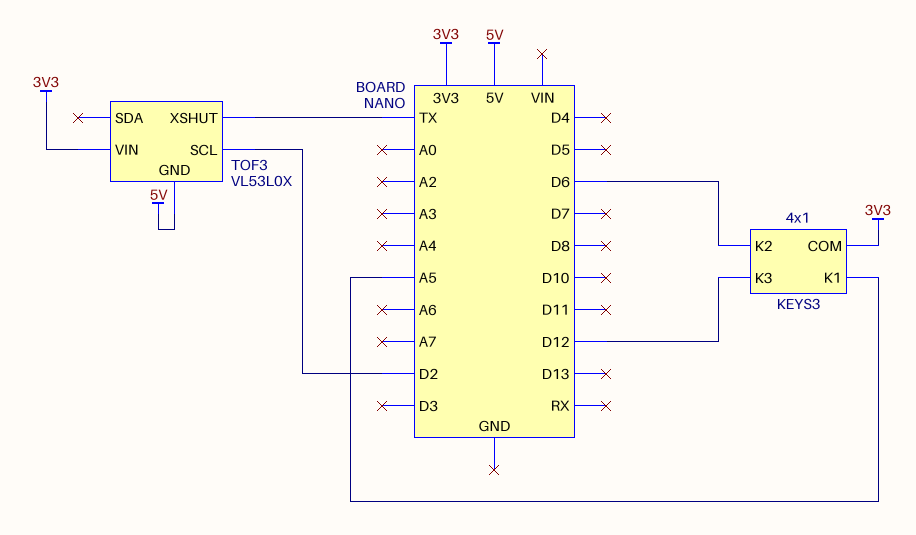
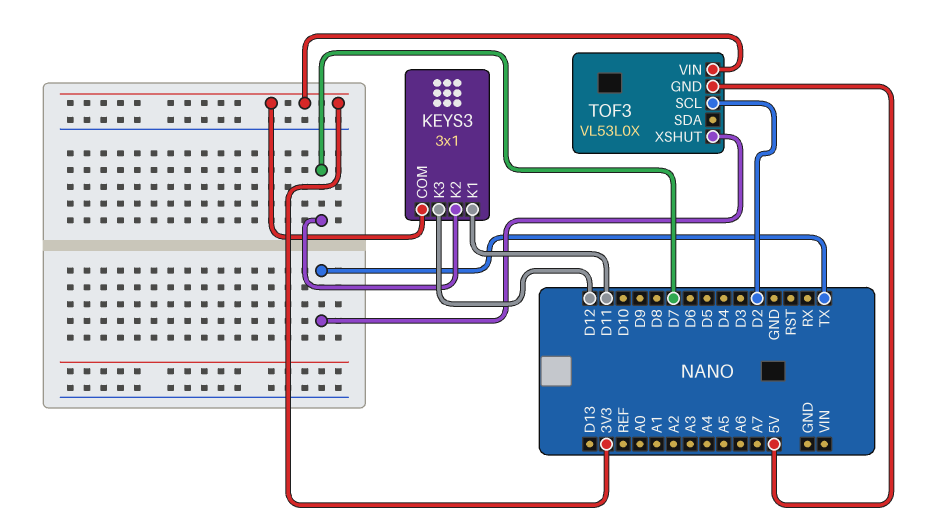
KEYS3: 4x1 -> 3x1
KEYS3 pin K1: A5 -> D11
KEYS3 pin K2: D6 -> D7

